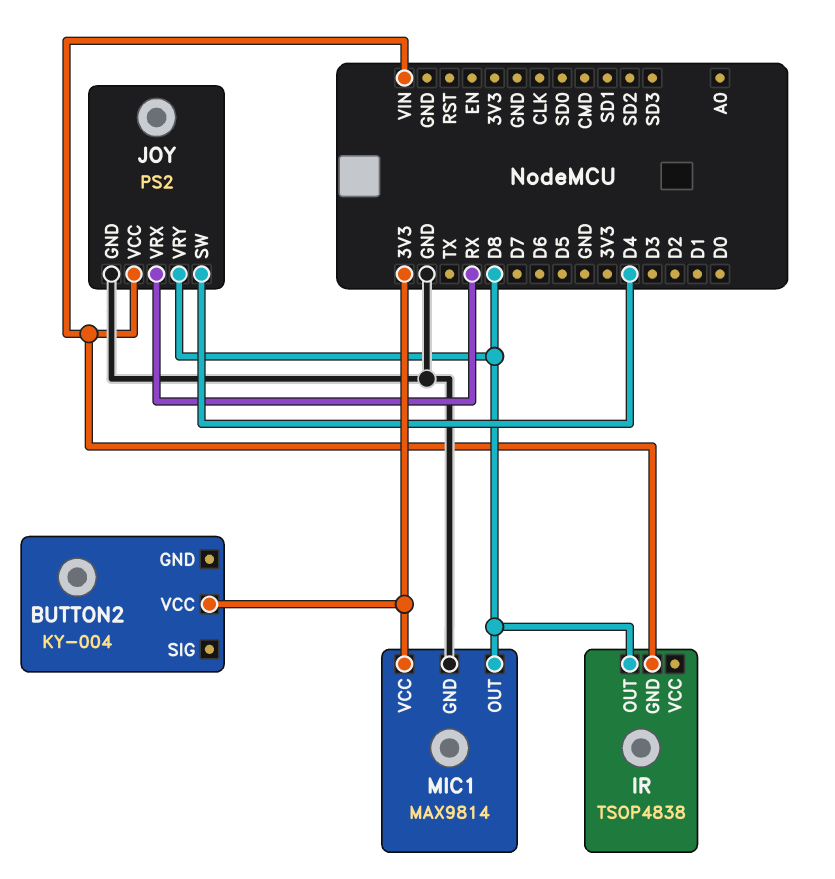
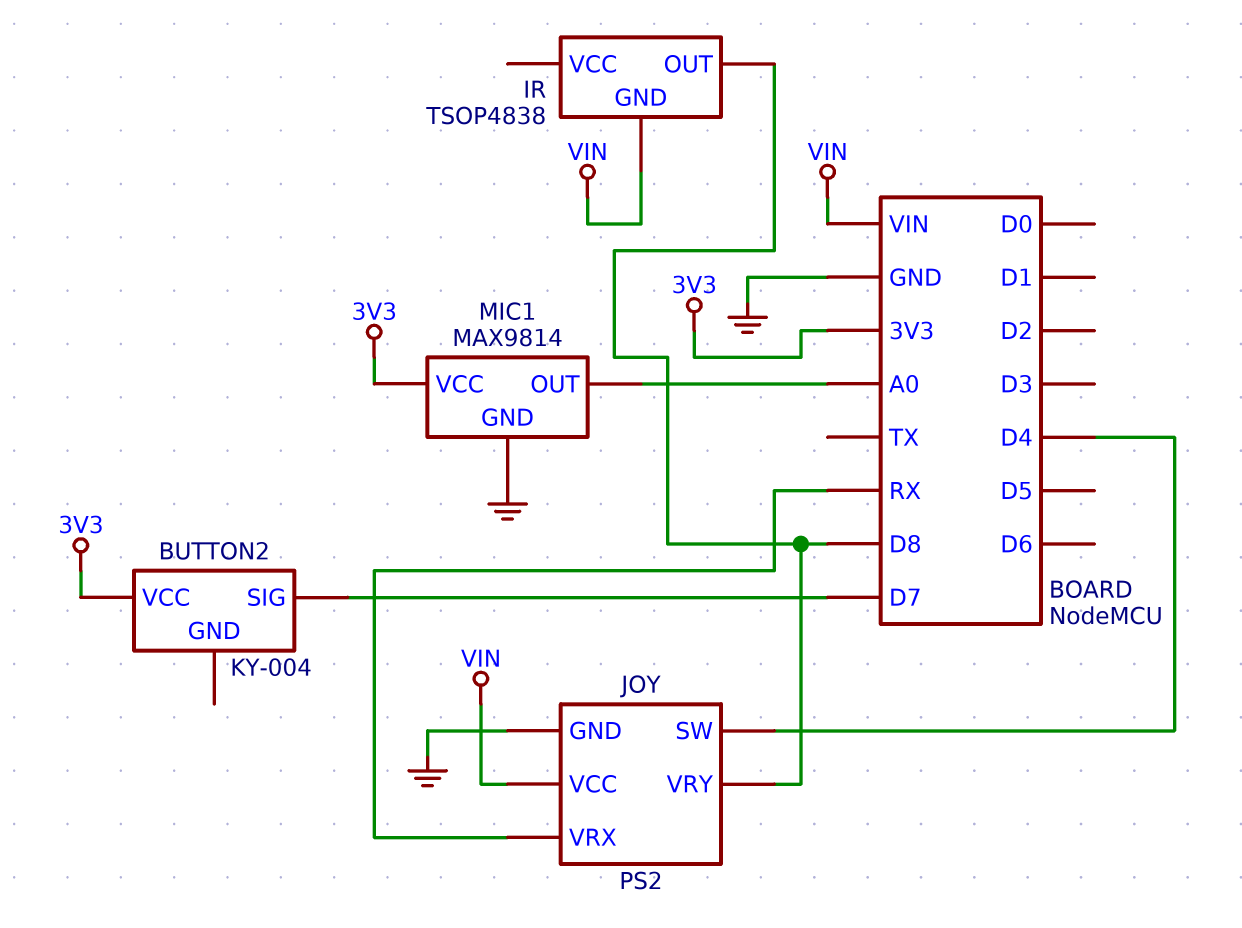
BUTTON2 pin SIG: none -> D7
MIC1 pin OUT: D8 -> A0

